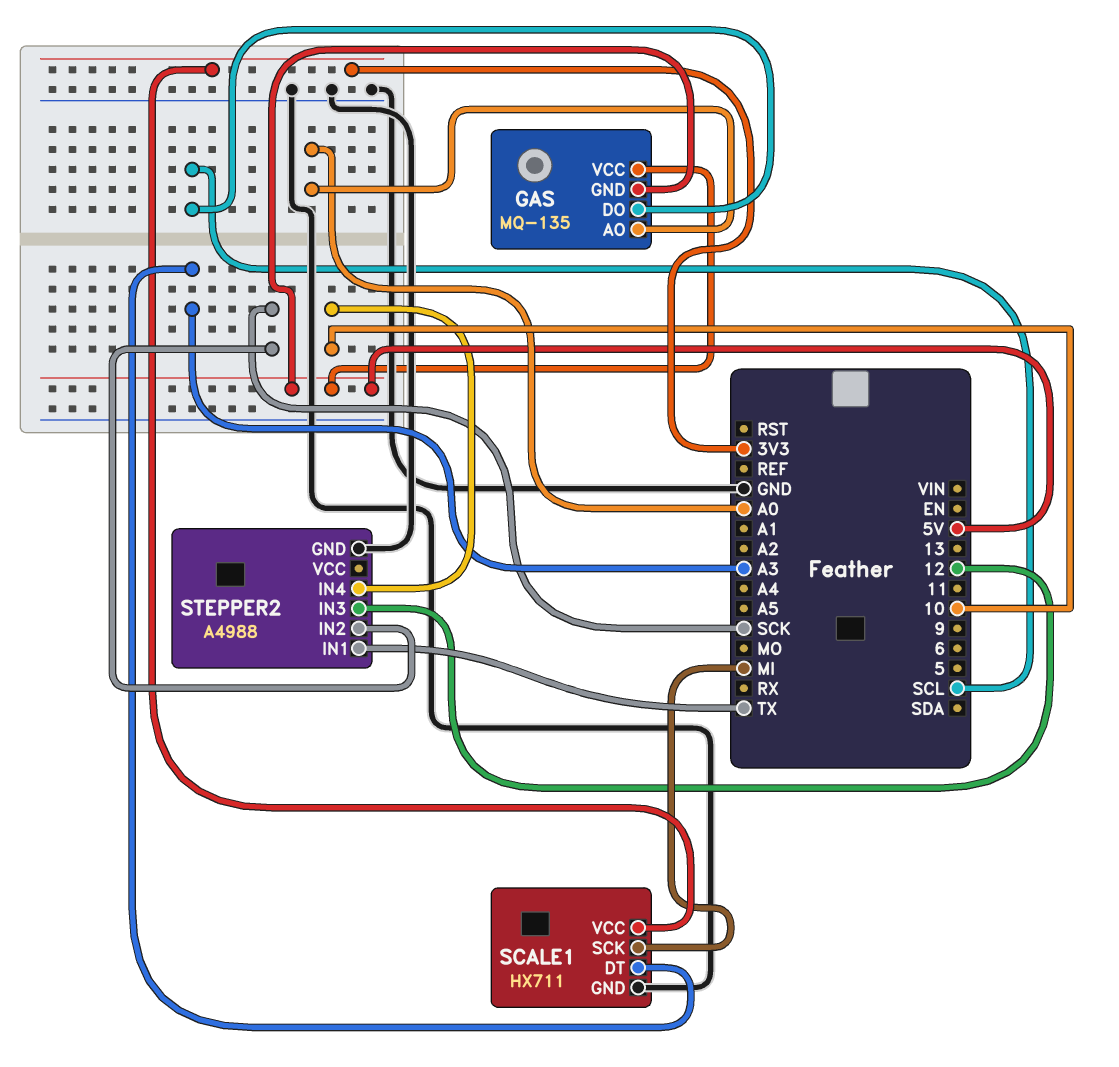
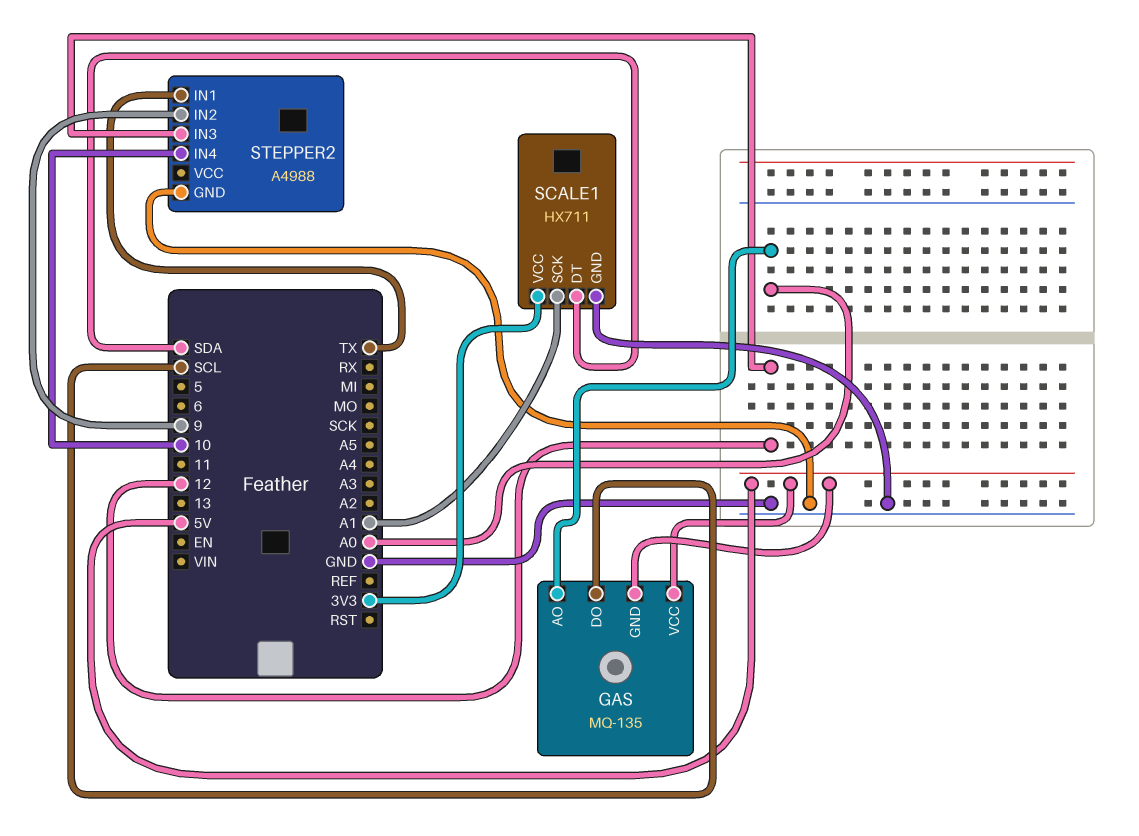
SCALE1 pin DT: A3 -> SDA
SCALE1 pin SCK: MI -> A1
STEPPER2 pin IN2: SCK -> 9

